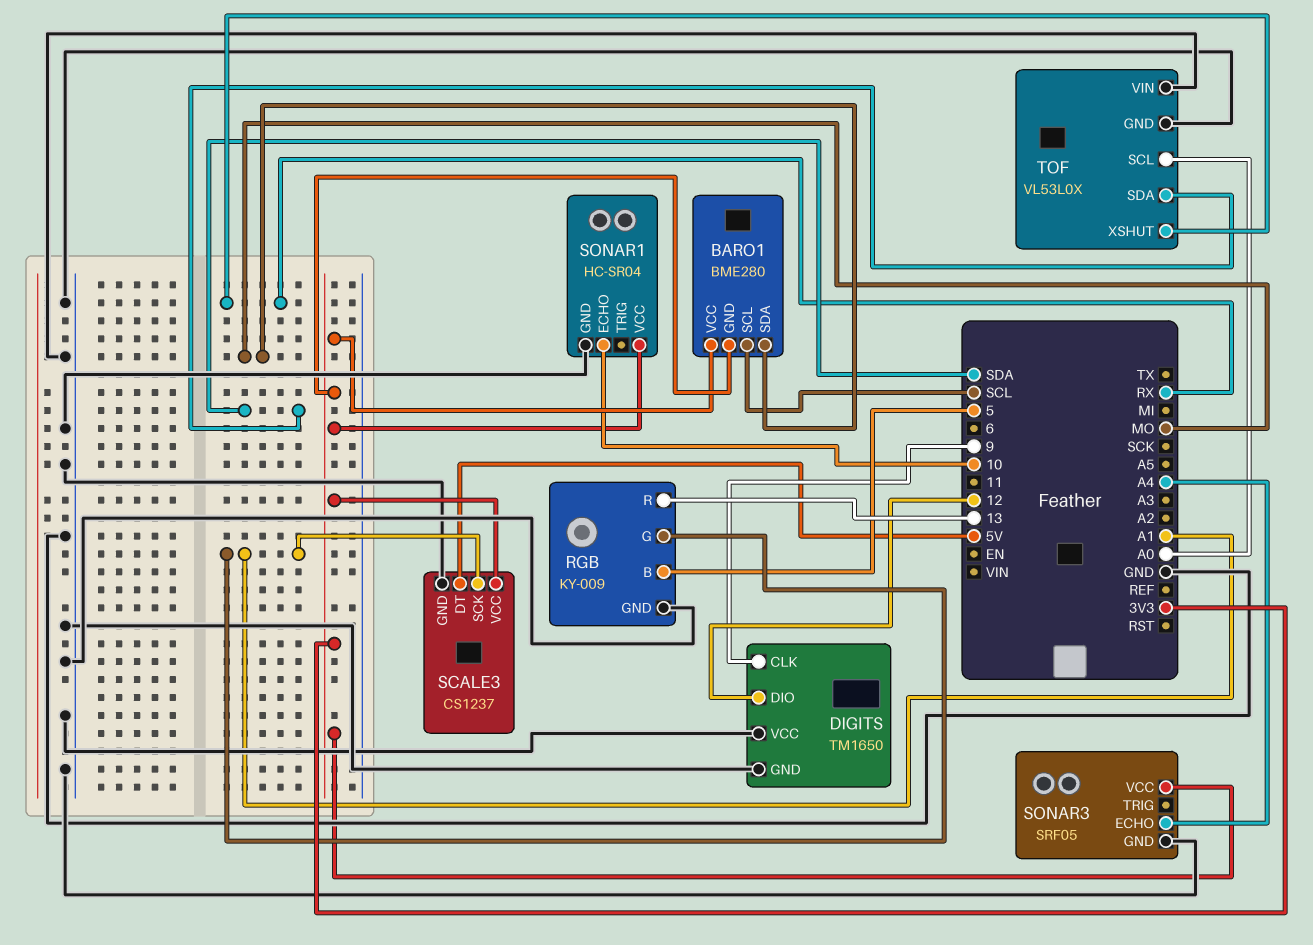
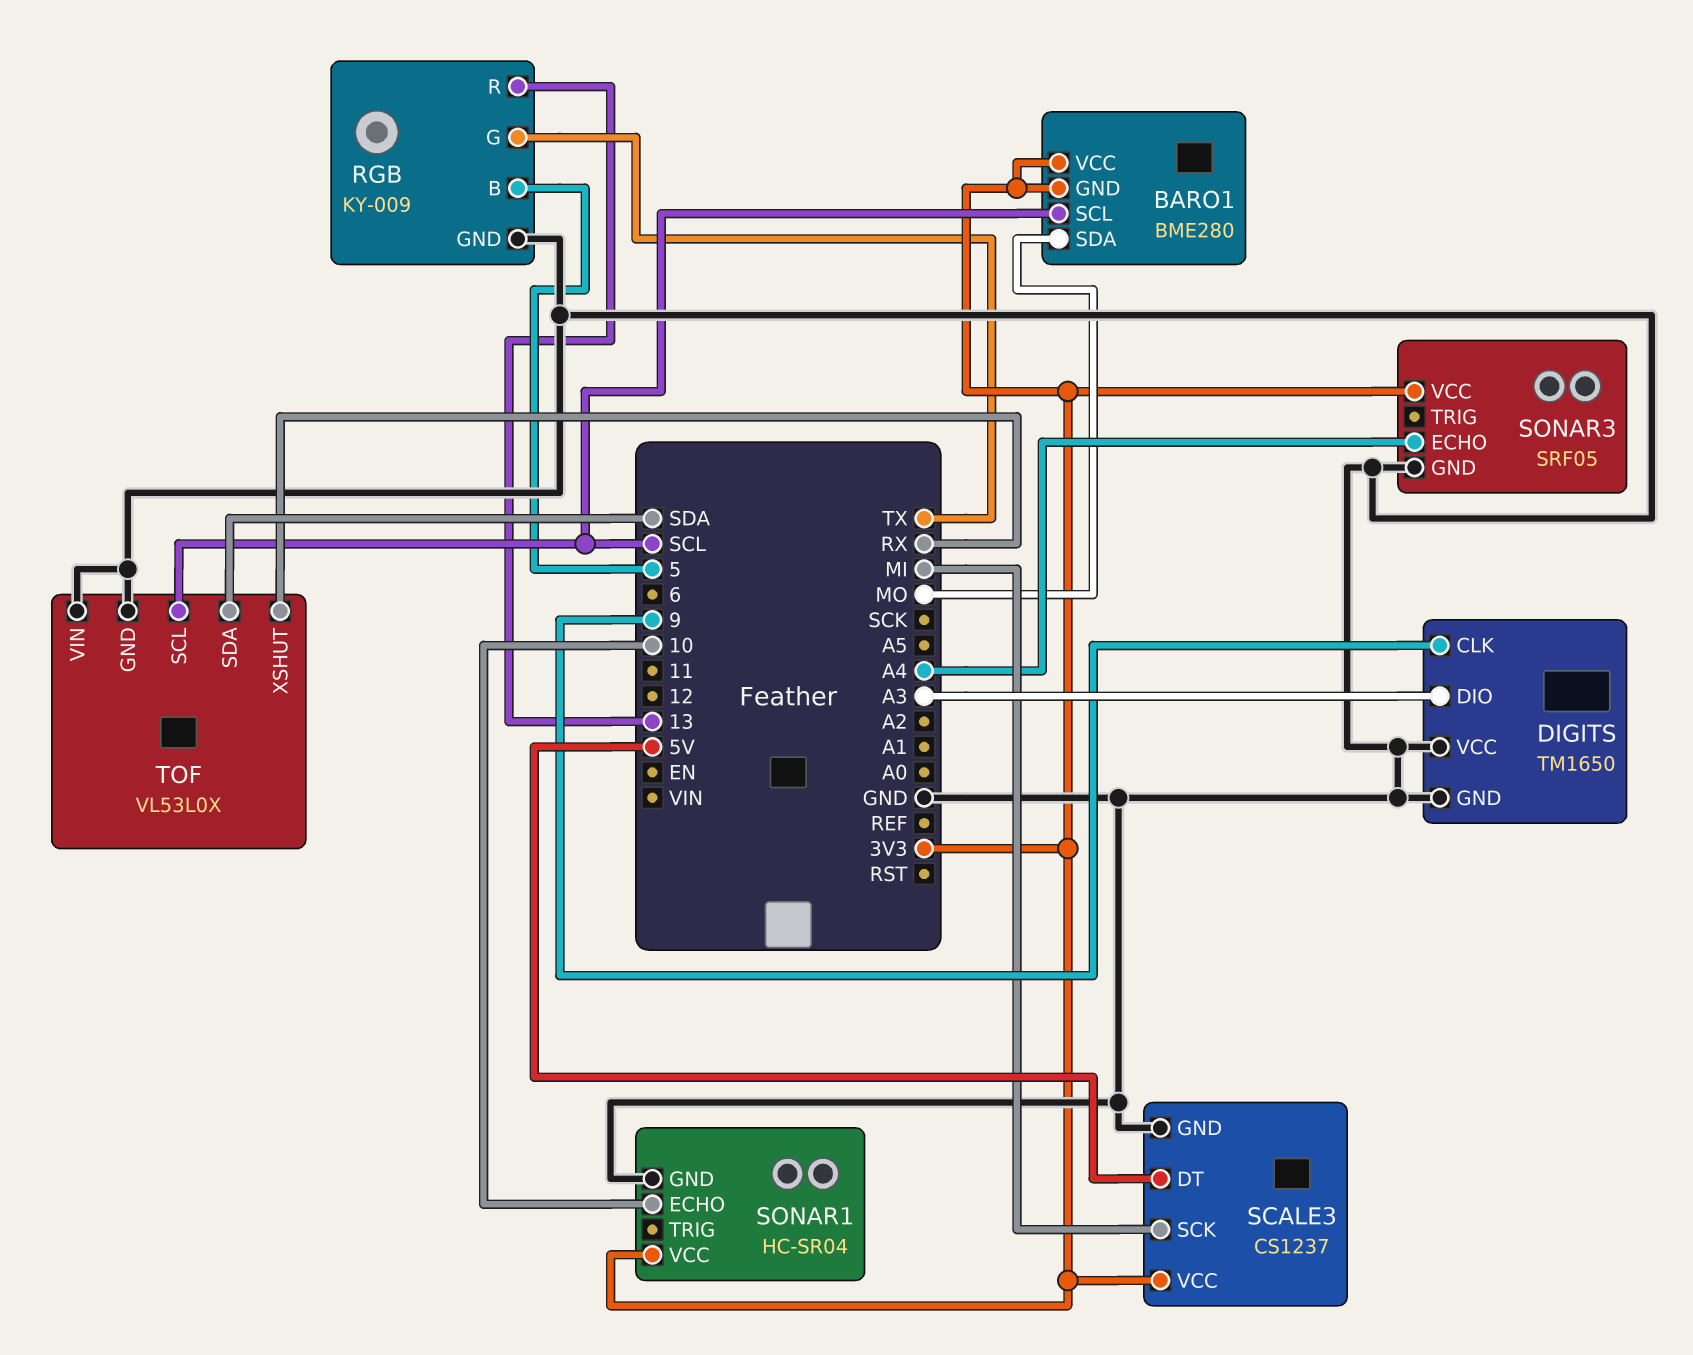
DIGITS pin DIO: 12 -> A3
RGB pin G: A1 -> TX
SCALE3 pin SCK: A1 -> MI
TOF pin SCL: A0 -> SCL

